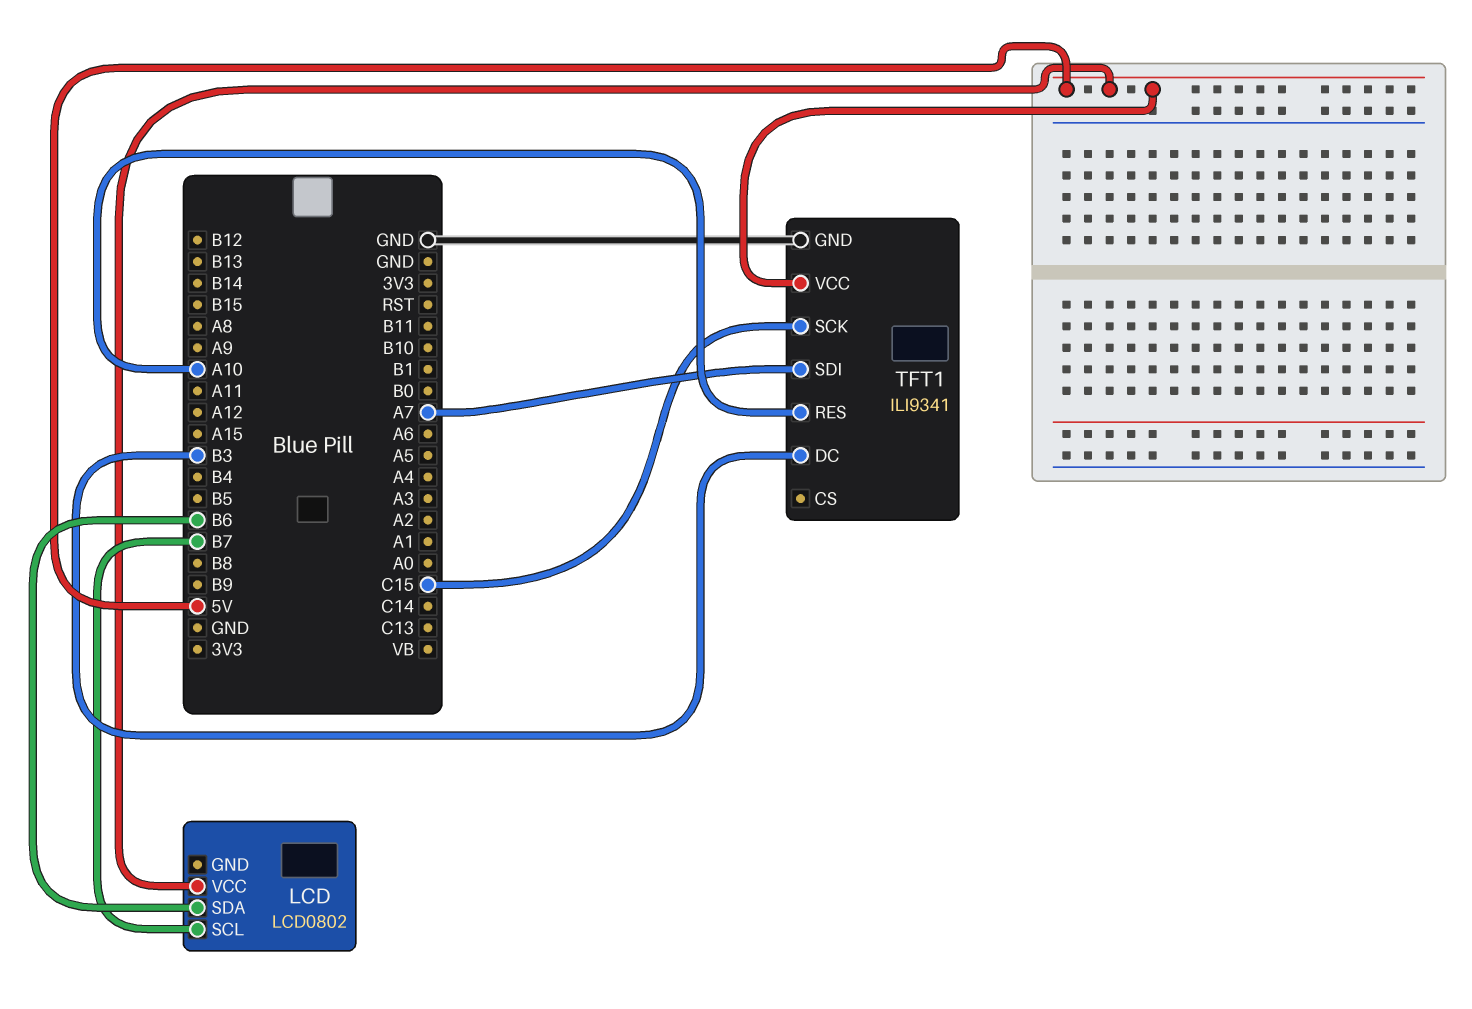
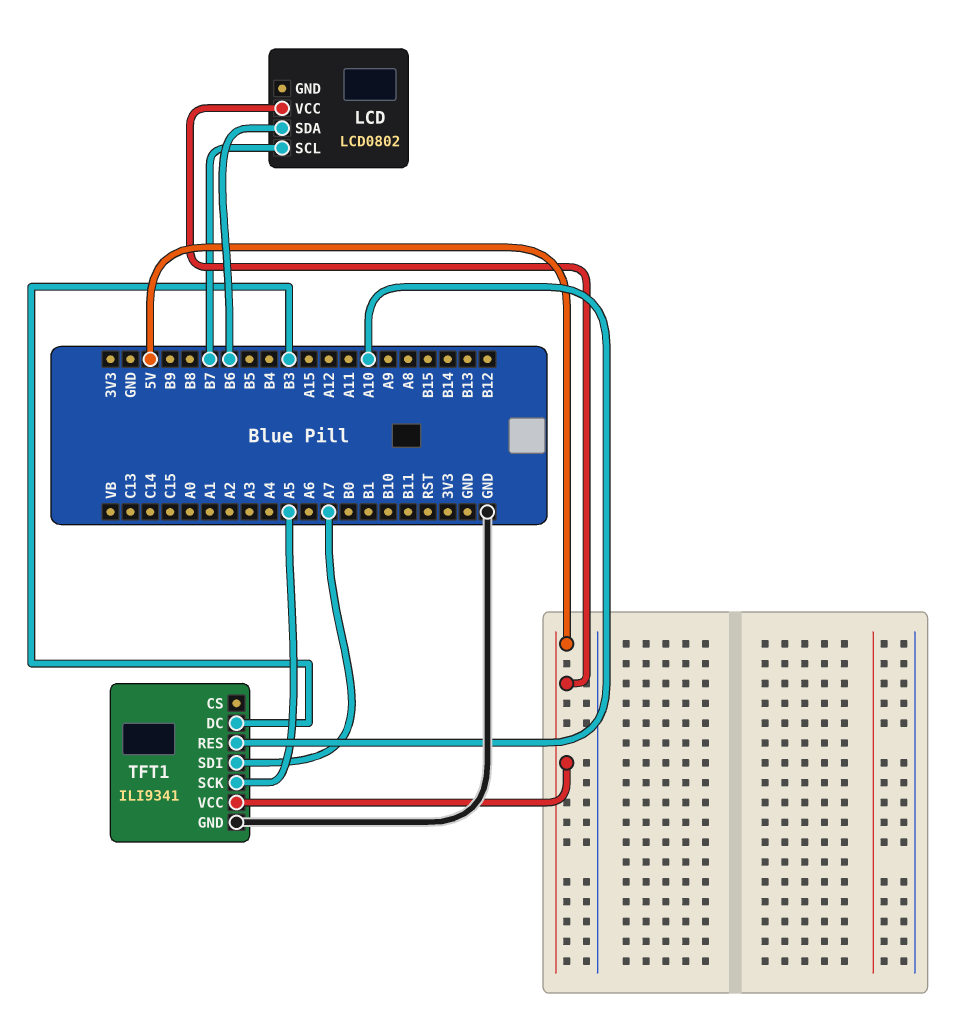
TFT1 pin SCK: C15 -> A5

